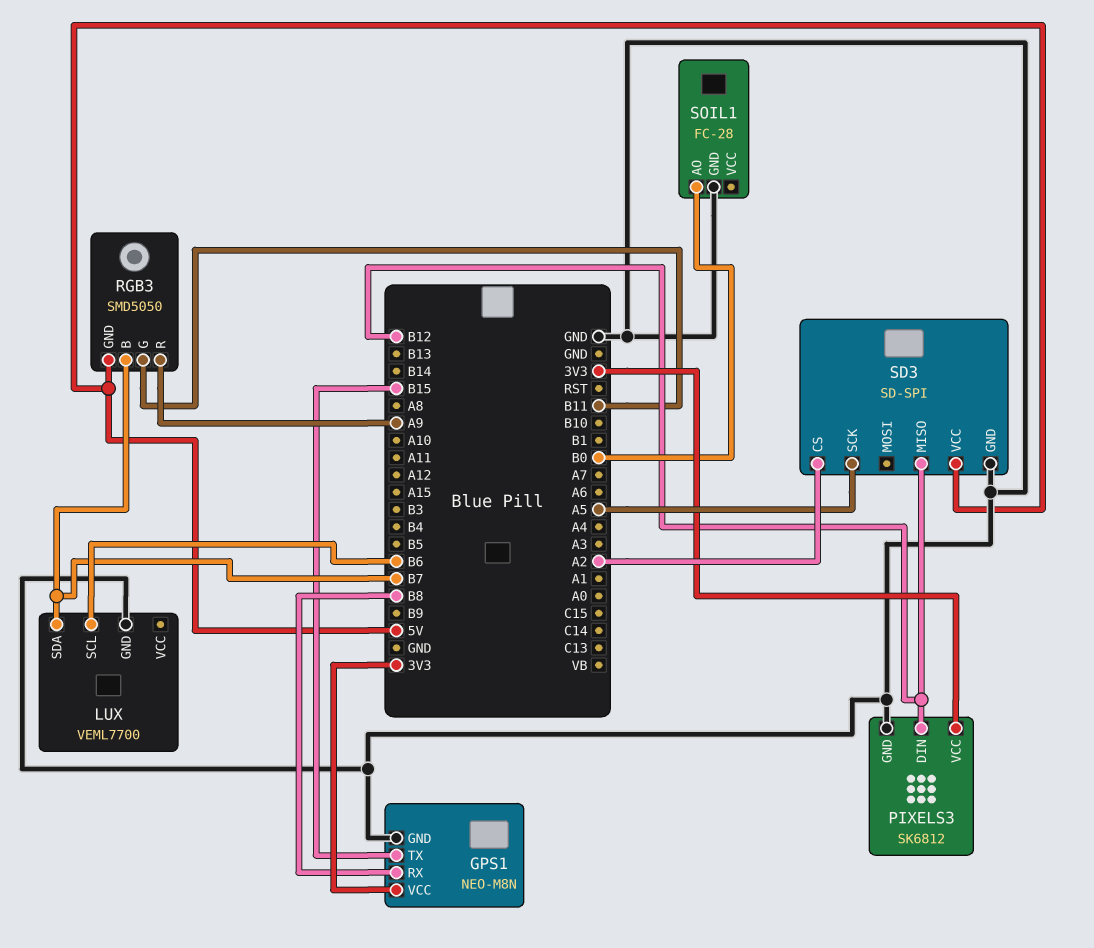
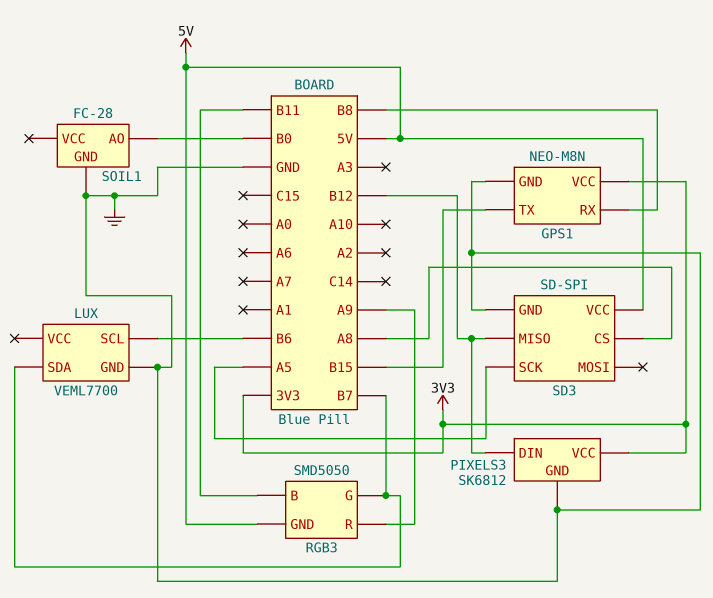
RGB3 pin B: B7 -> B11
RGB3 pin G: B11 -> B7
SD3 pin CS: A2 -> A8

